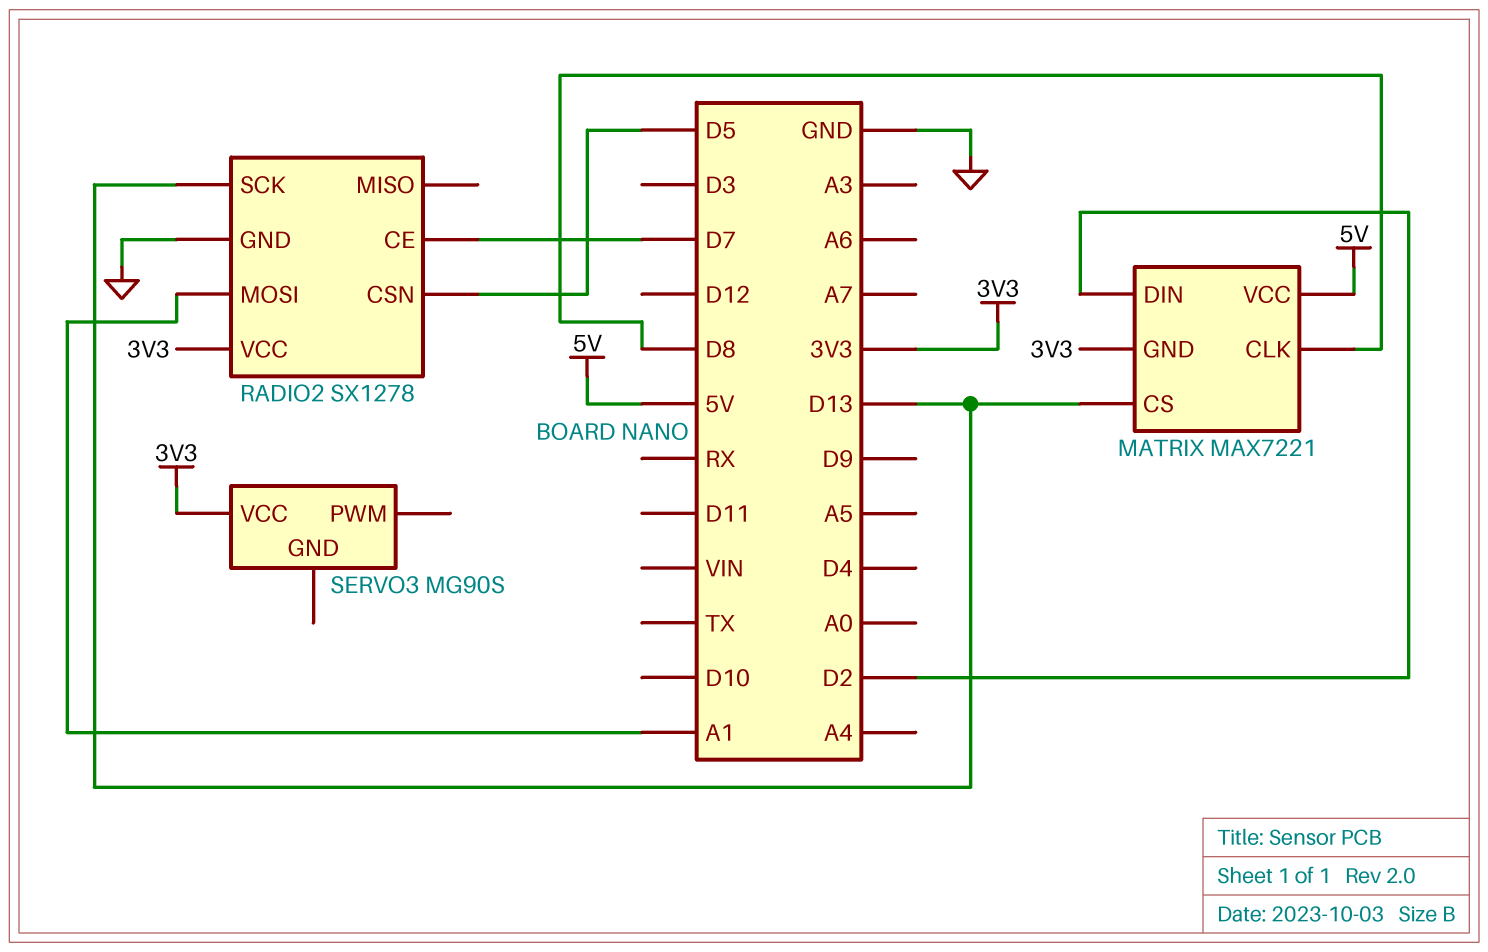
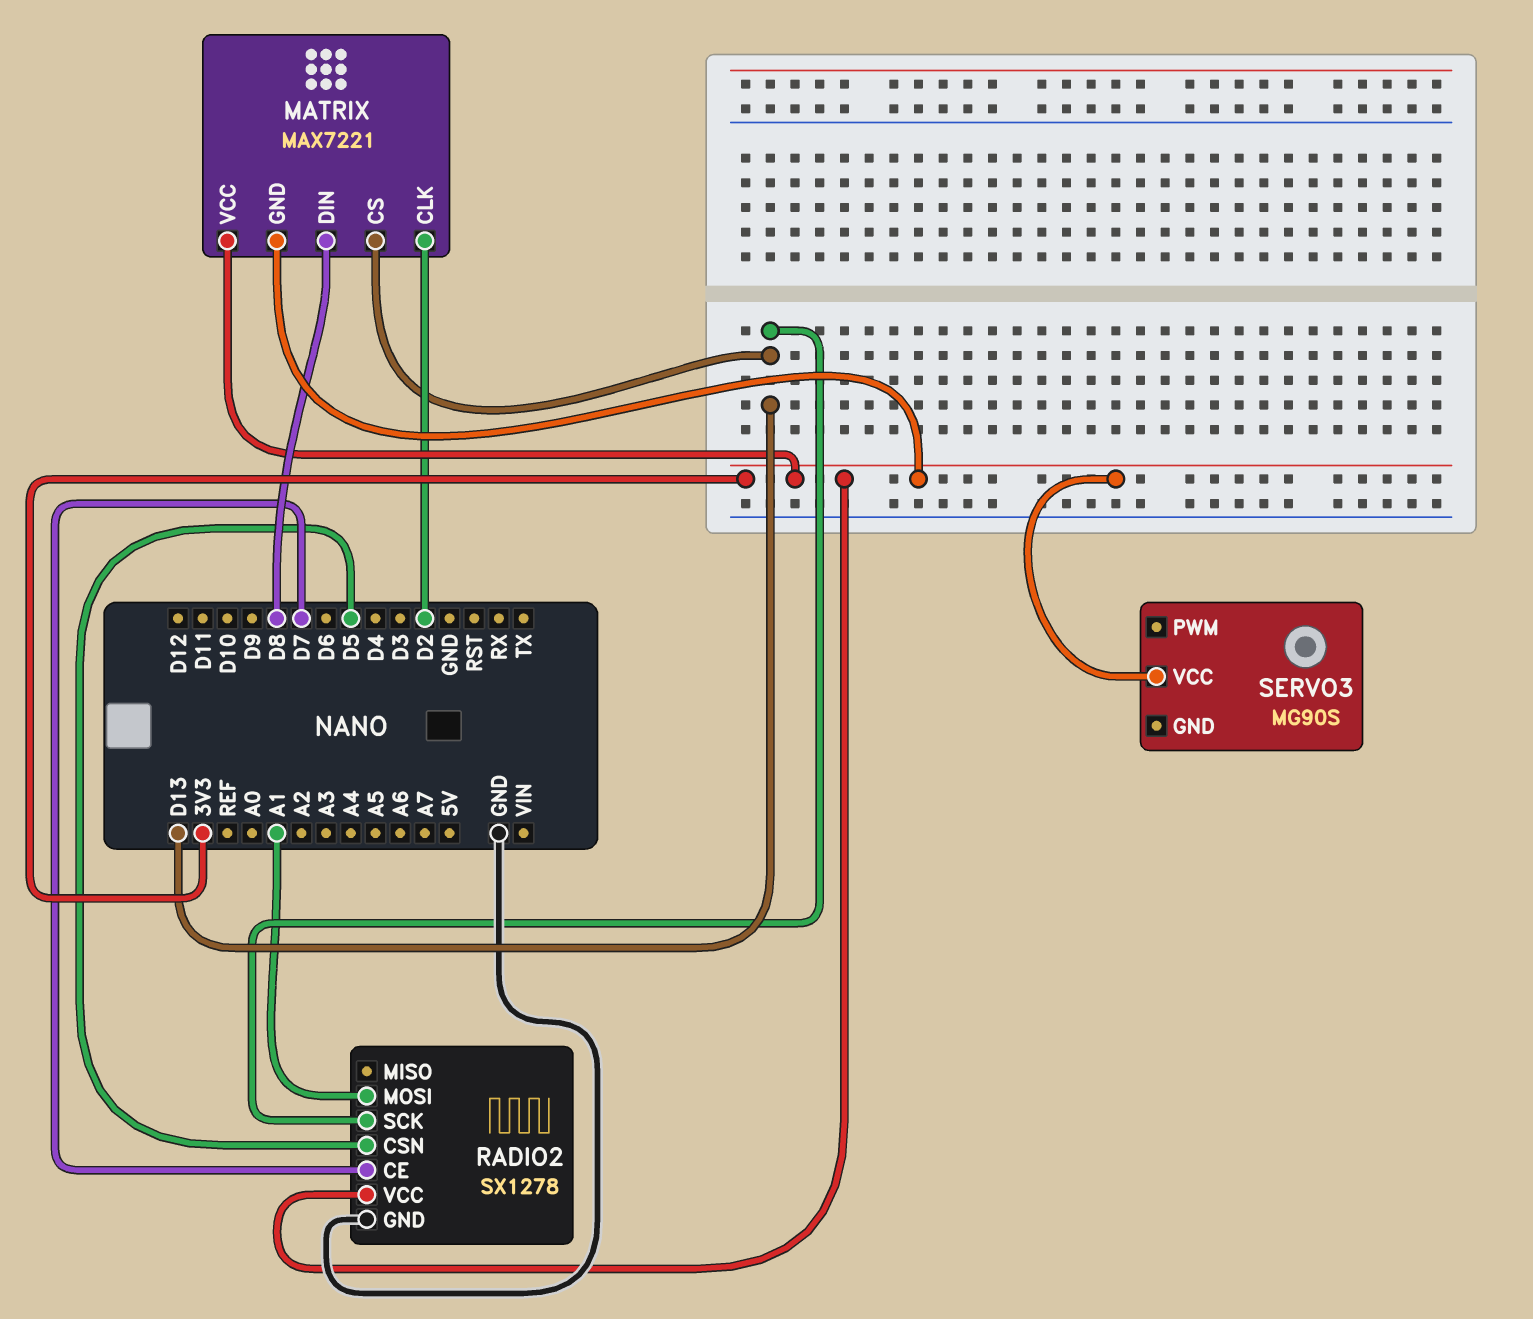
MATRIX pin CLK: D8 -> D2
MATRIX pin DIN: D2 -> D8
MATRIX pin VCC: 5V -> 3V3

